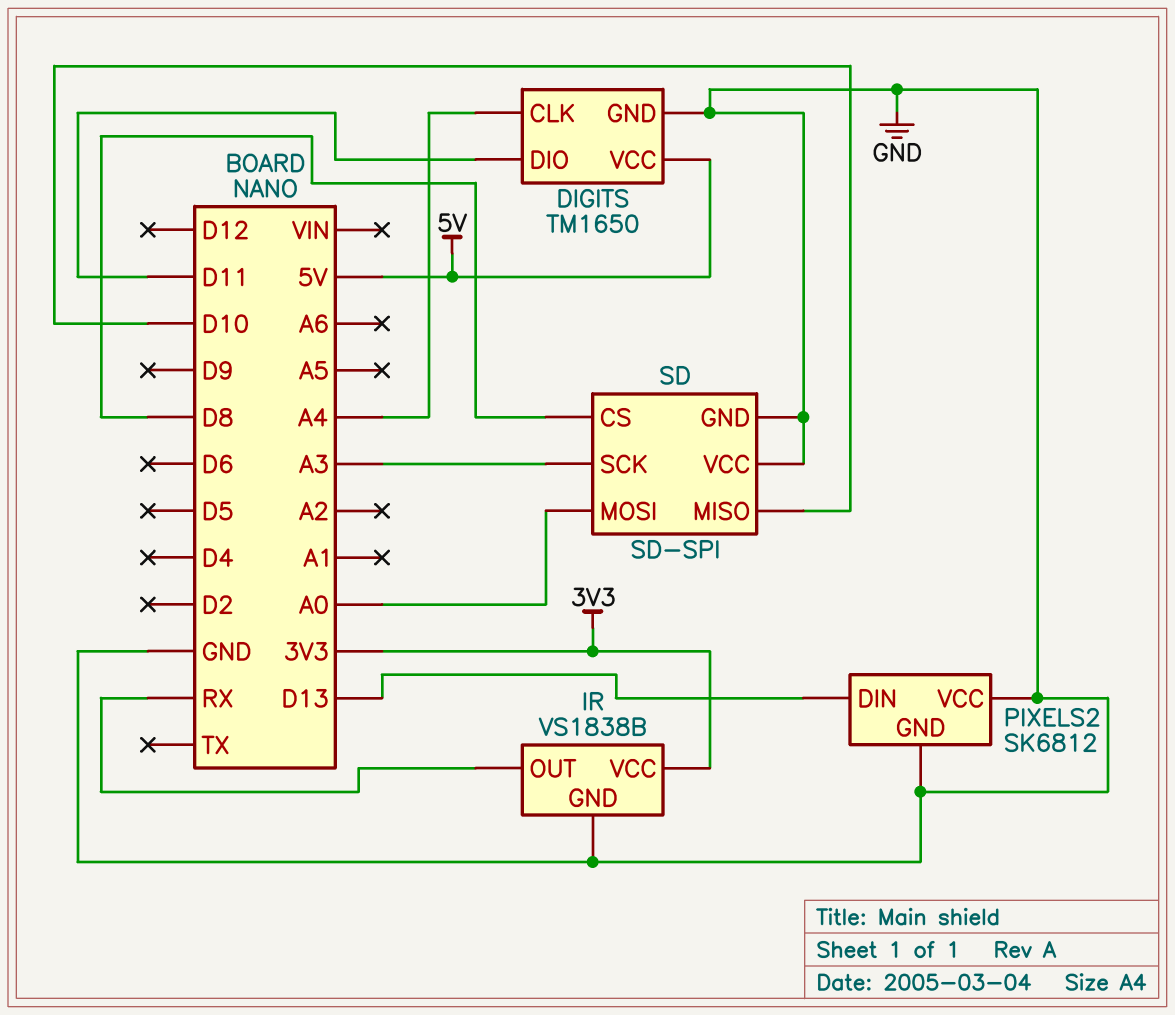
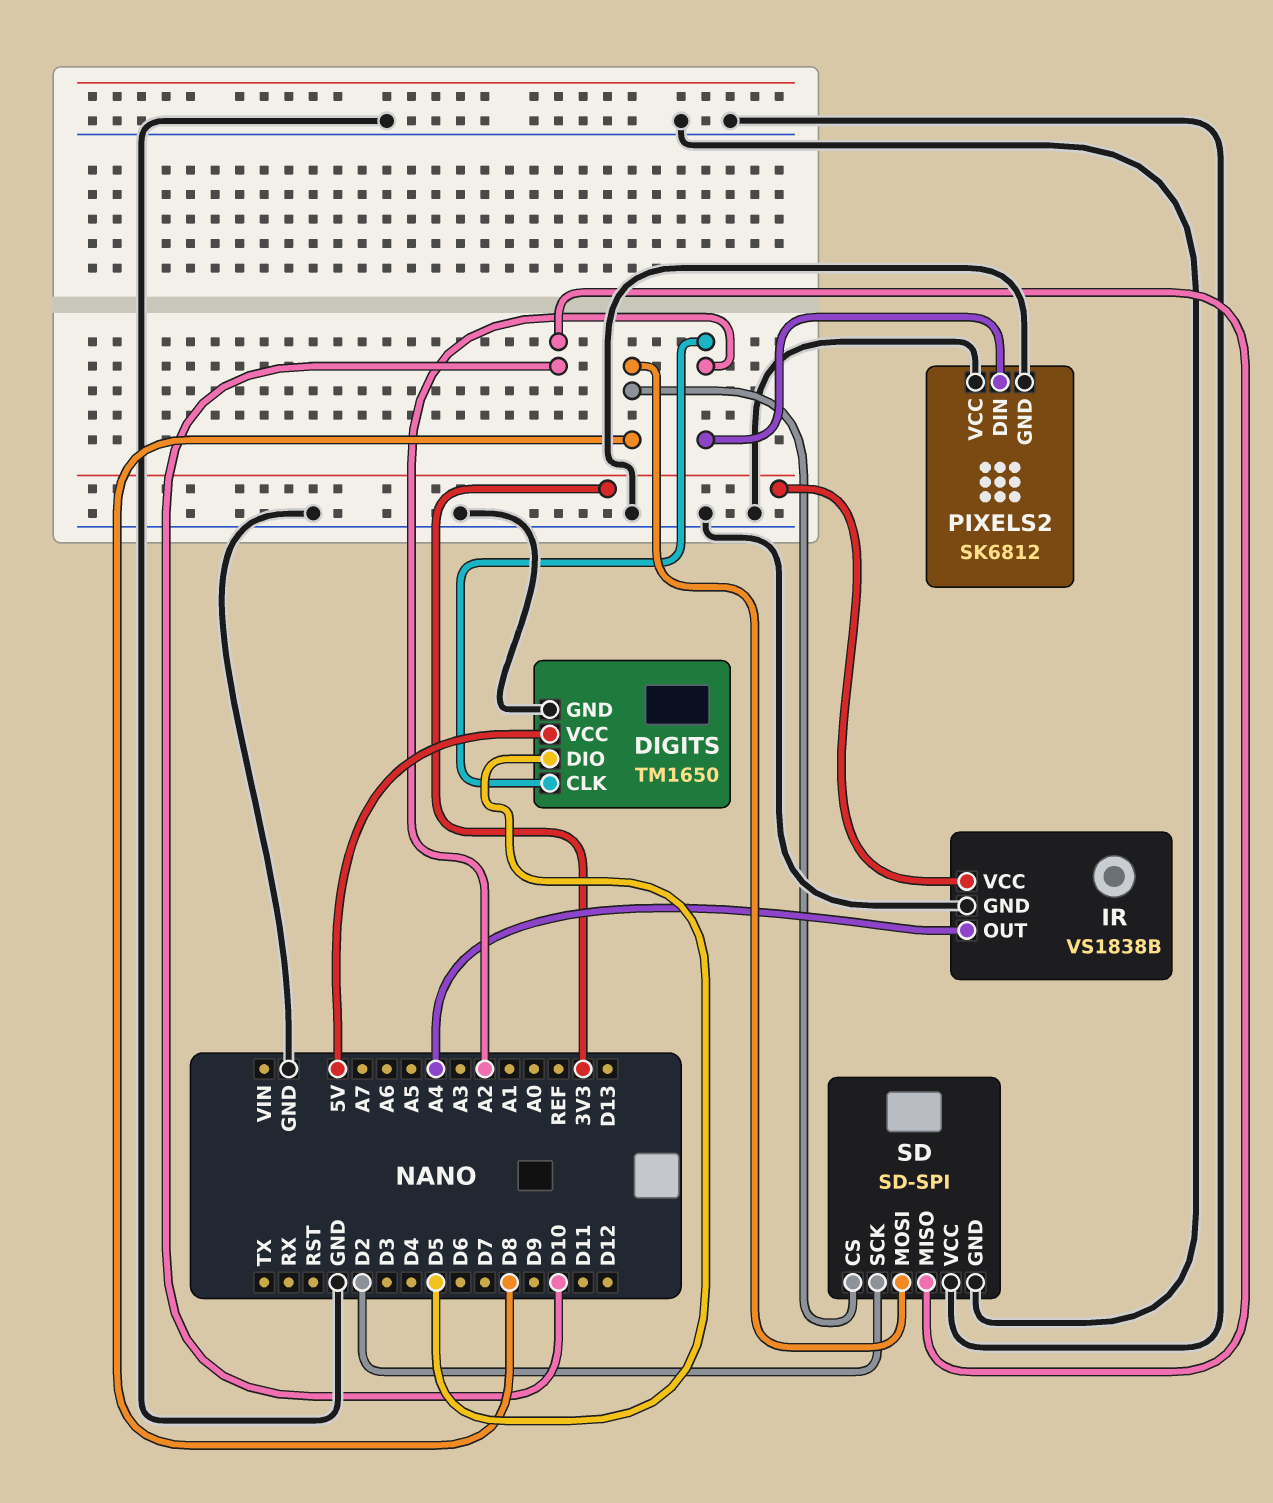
DIGITS pin CLK: A4 -> A2
DIGITS pin DIO: D11 -> D5
IR pin OUT: RX -> A4
PIXELS2 pin DIN: D13 -> A2
SD pin MOSI: A0 -> D8
SD pin SCK: A3 -> D2

